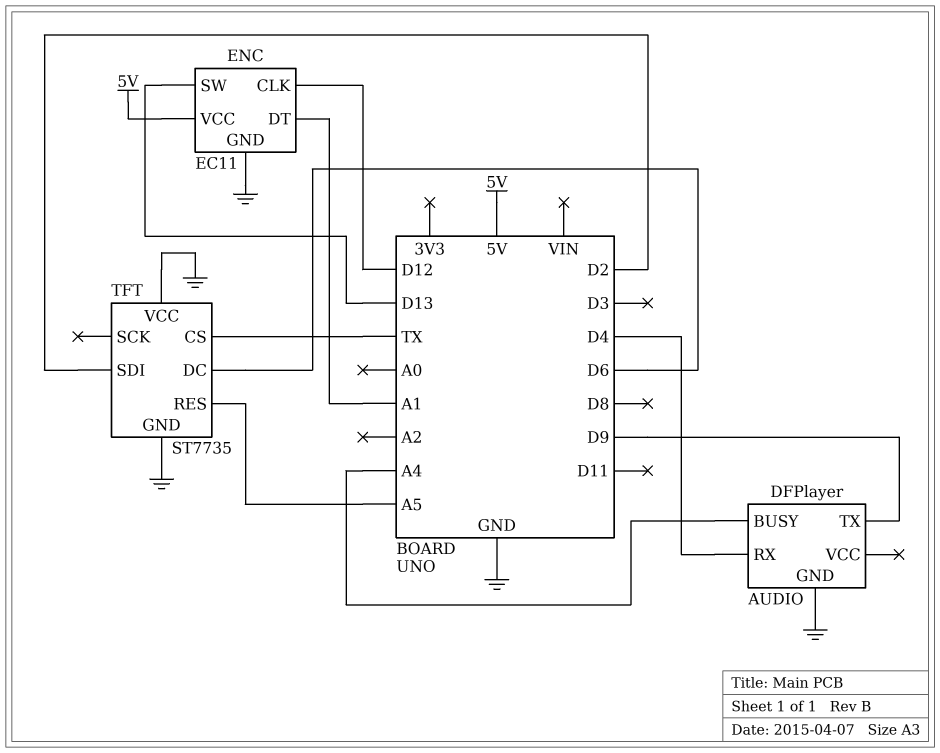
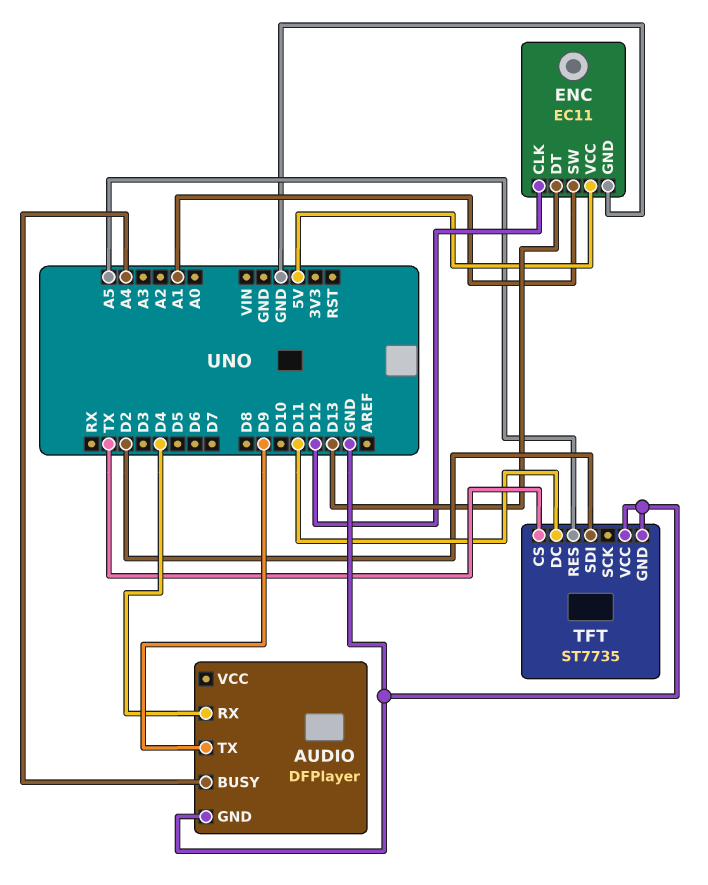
ENC pin DT: A1 -> D13
ENC pin SW: D13 -> A1
TFT pin DC: D6 -> D11

